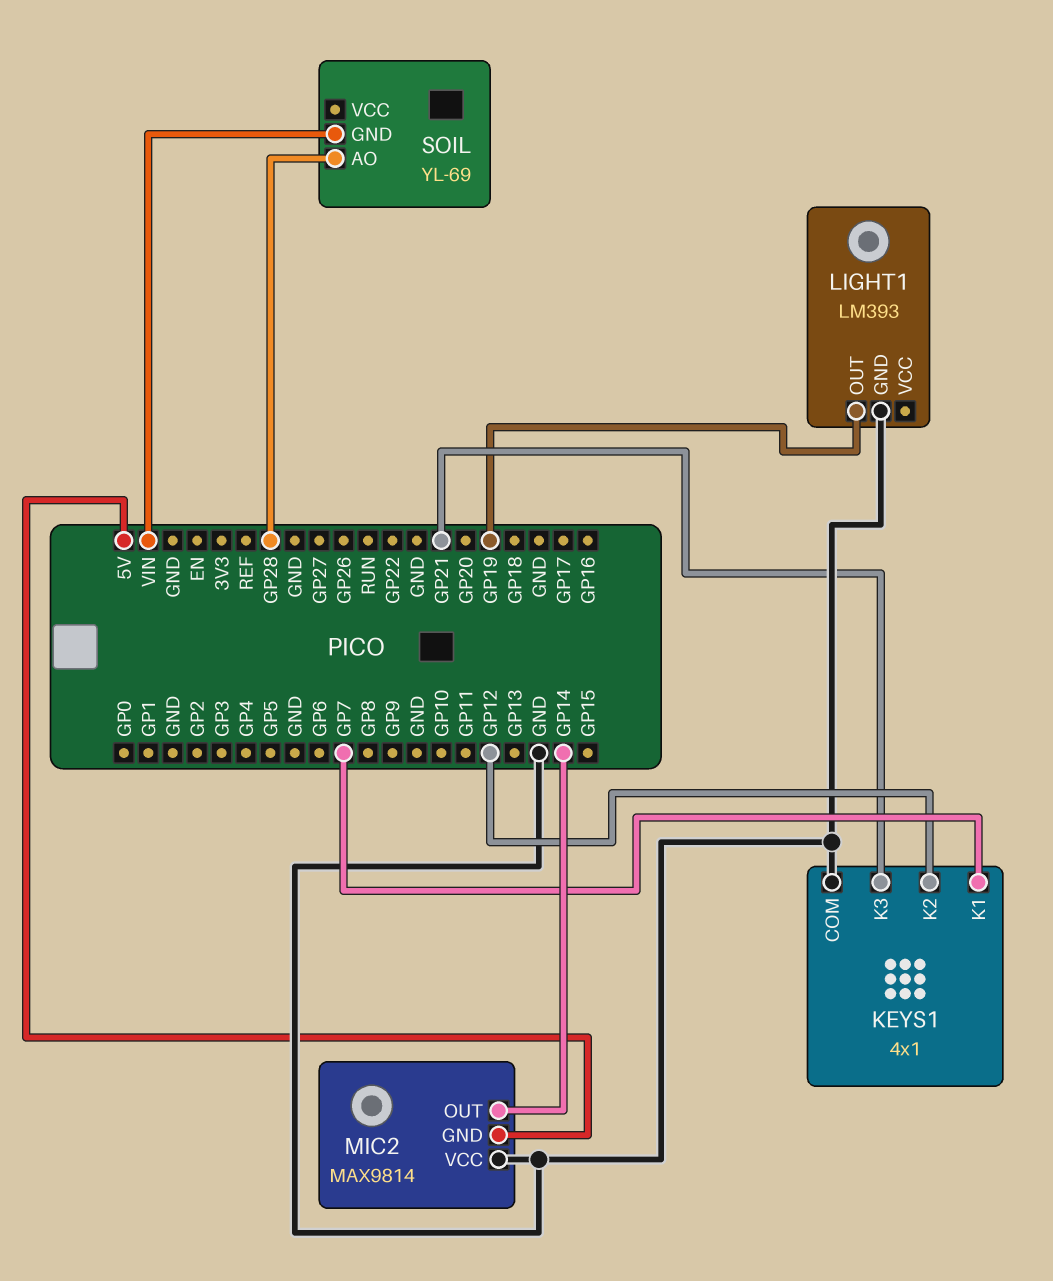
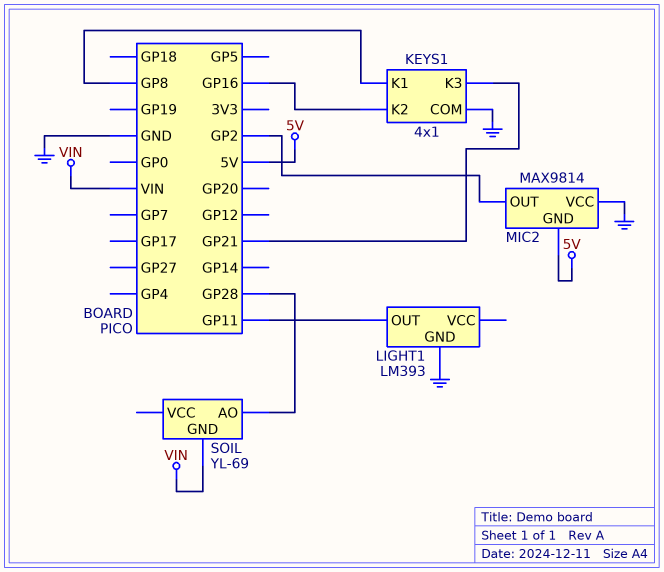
KEYS1 pin K1: GP7 -> GP8
KEYS1 pin K2: GP12 -> GP16
LIGHT1 pin OUT: GP19 -> GP11
MIC2 pin OUT: GP14 -> GP2

